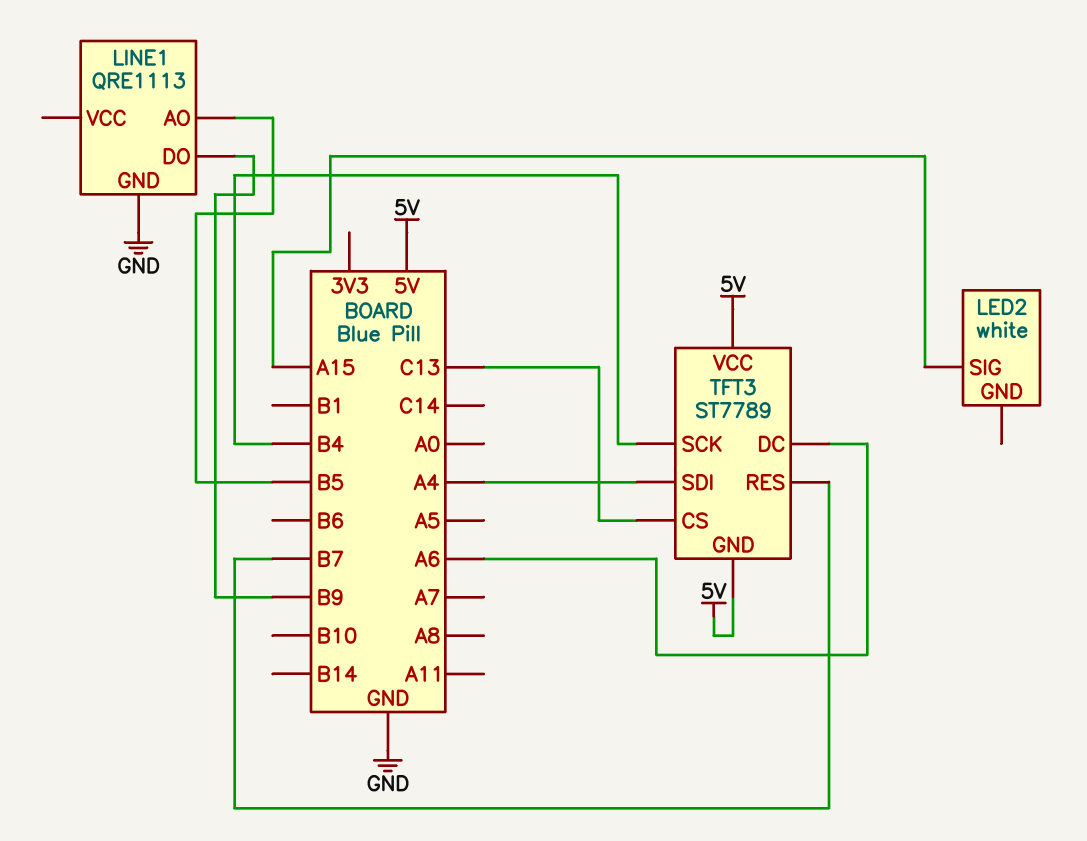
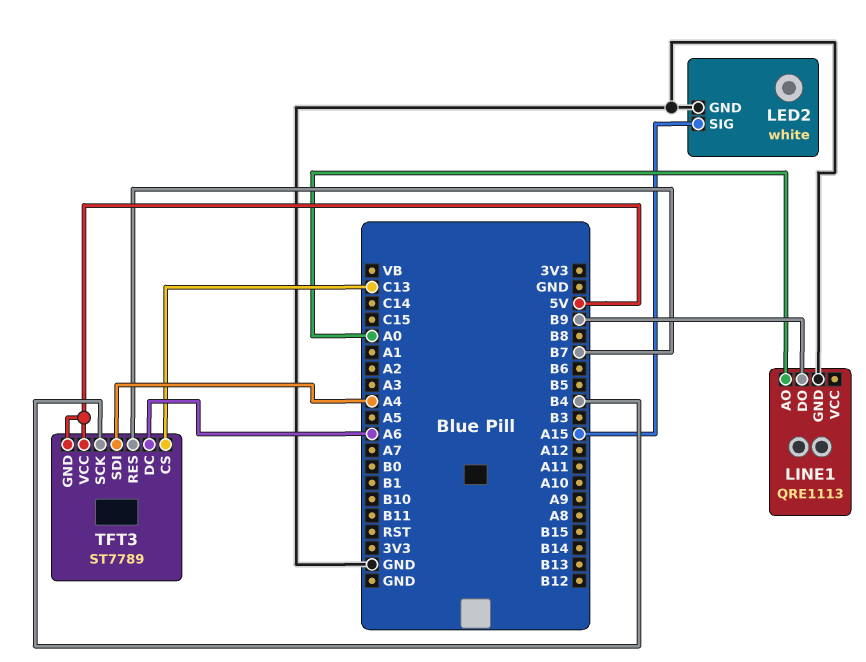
LED2 pin GND: none -> GND
LINE1 pin AO: B5 -> A0

